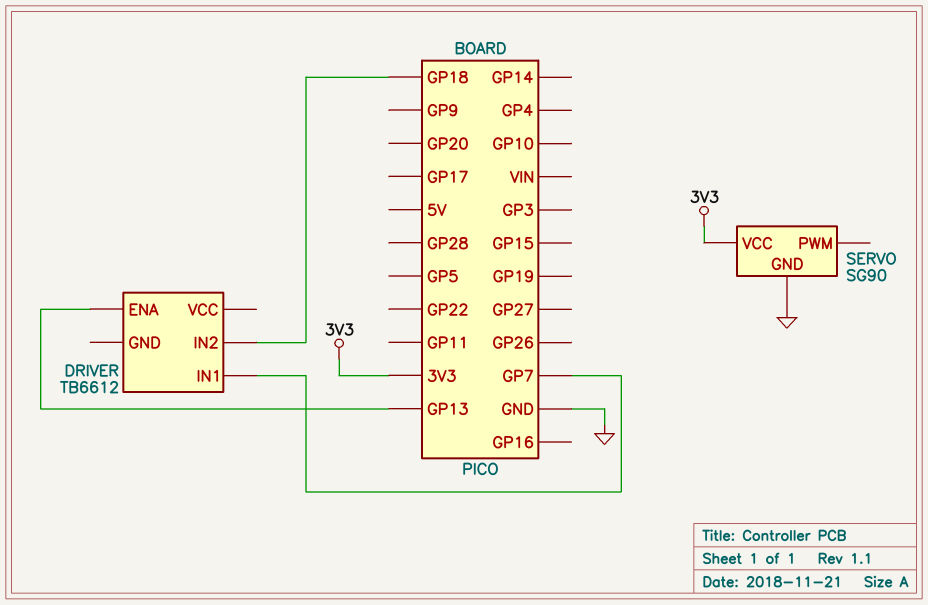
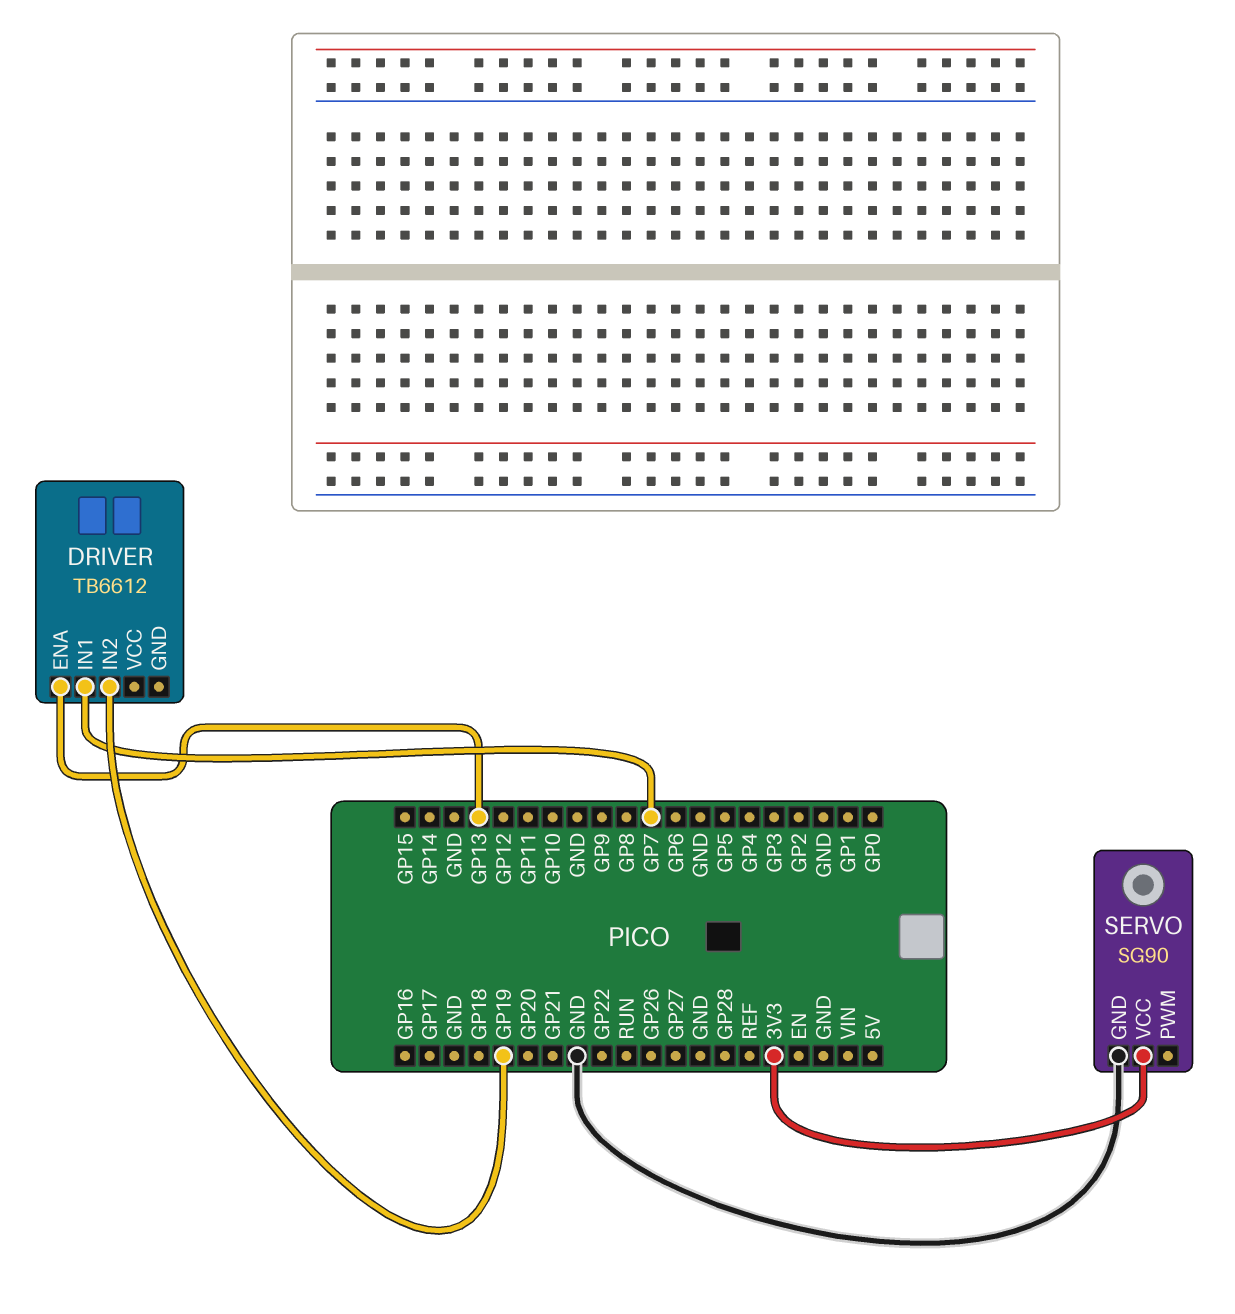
DRIVER pin IN2: GP18 -> GP19

